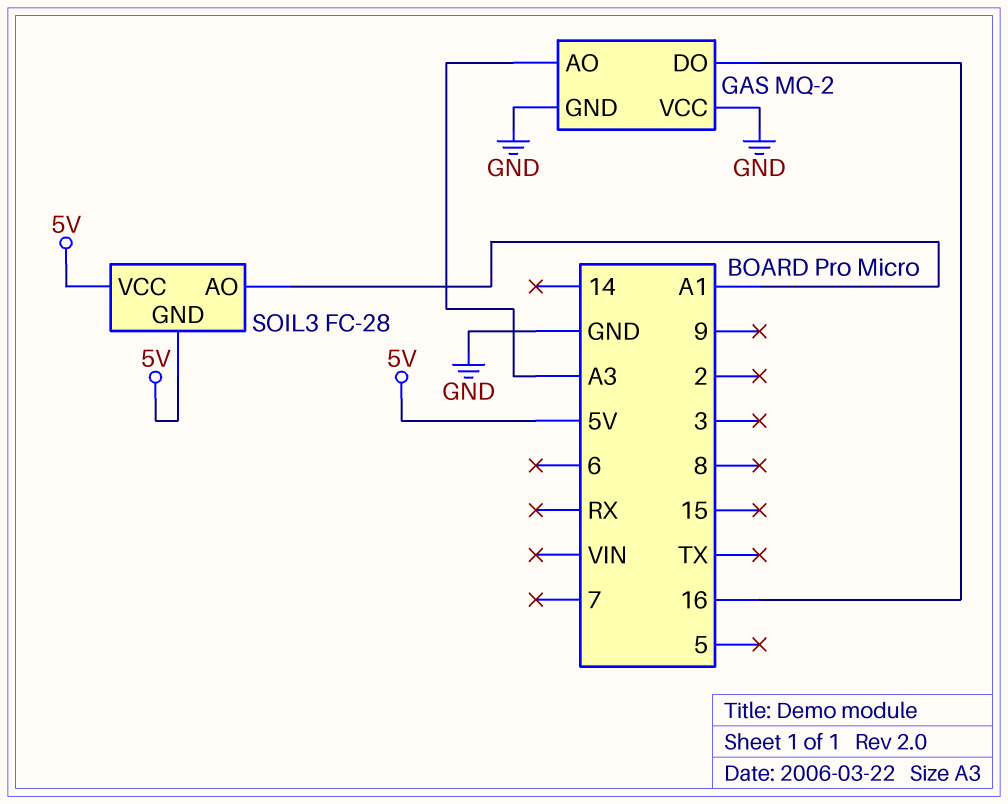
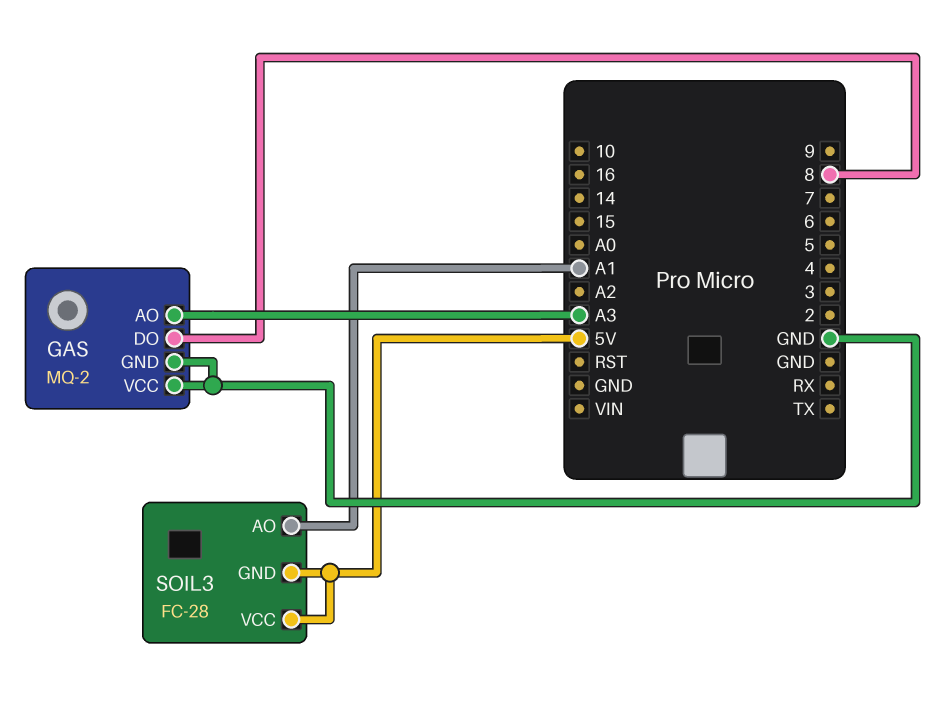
GAS pin DO: 16 -> 8

